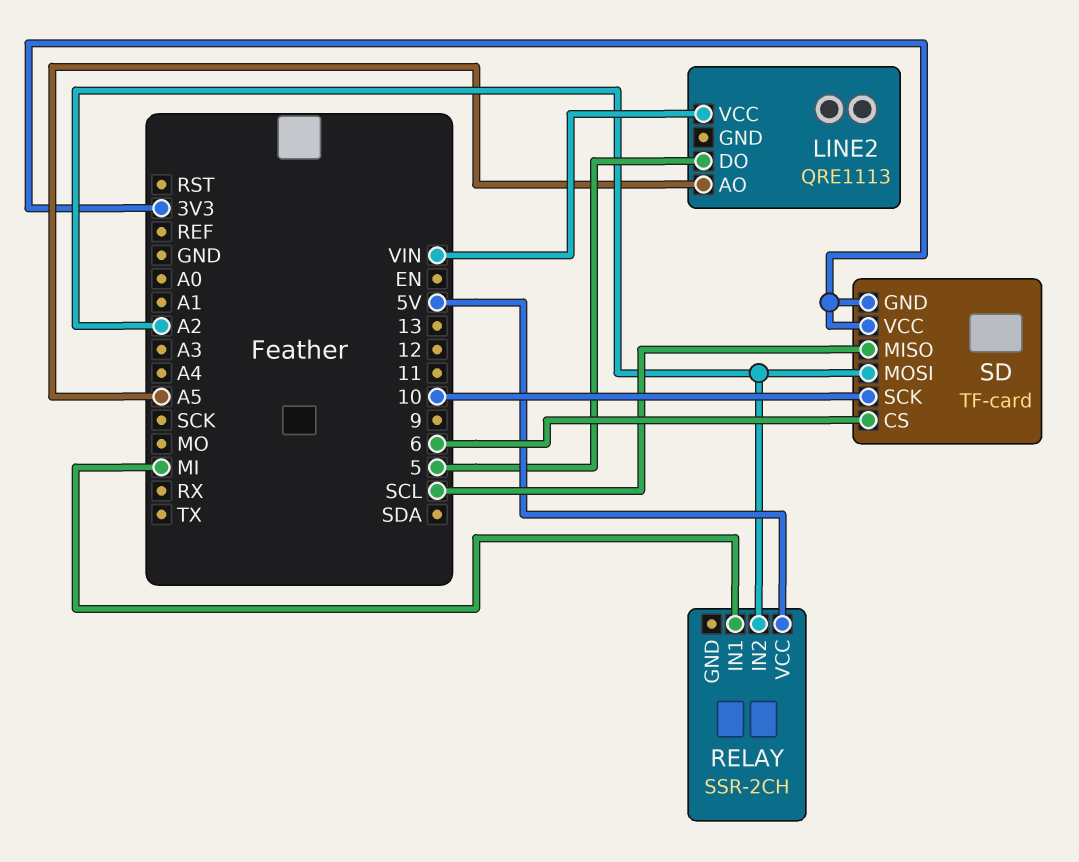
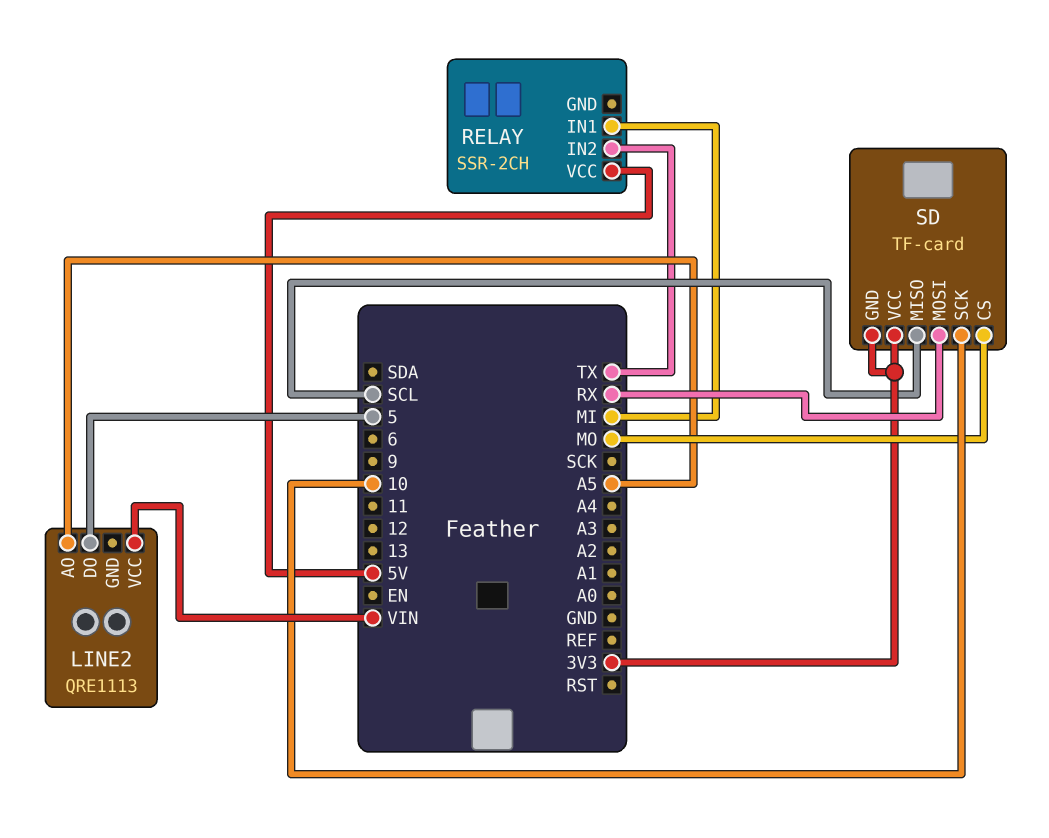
RELAY pin IN2: A2 -> TX
SD pin CS: 6 -> MO
SD pin MOSI: A2 -> RX

